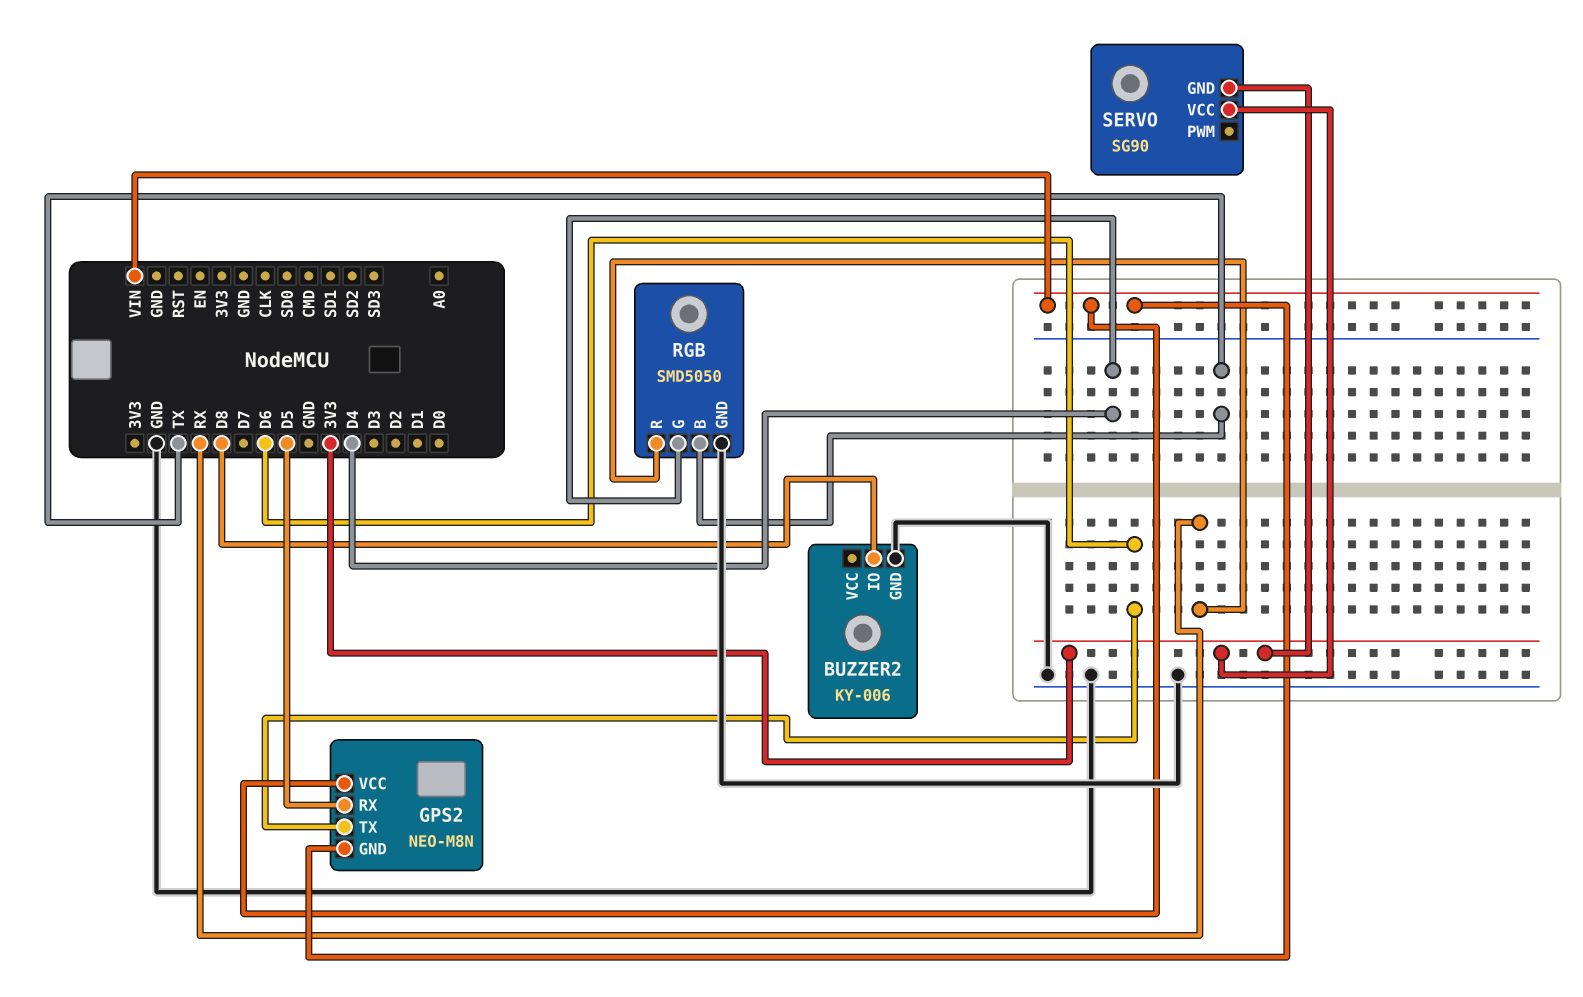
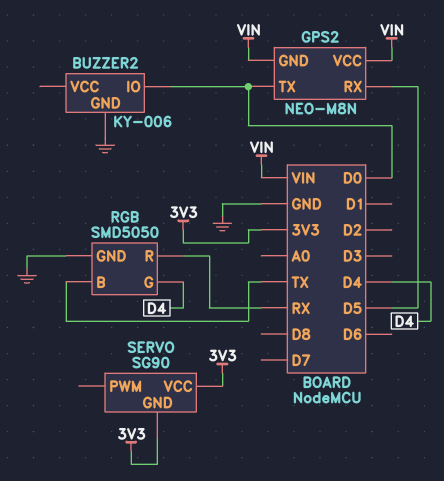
BUZZER2 pin IO: D8 -> D0
GPS2 pin TX: D6 -> D0

